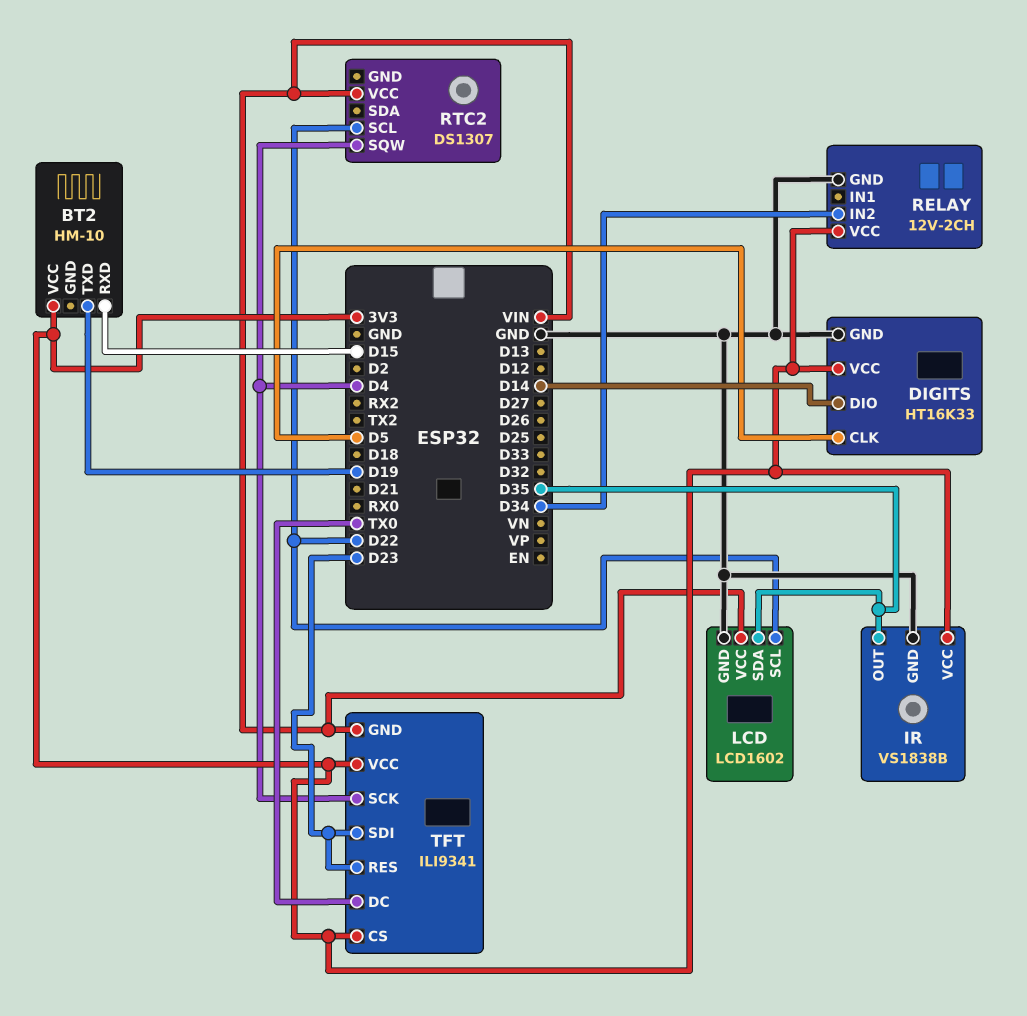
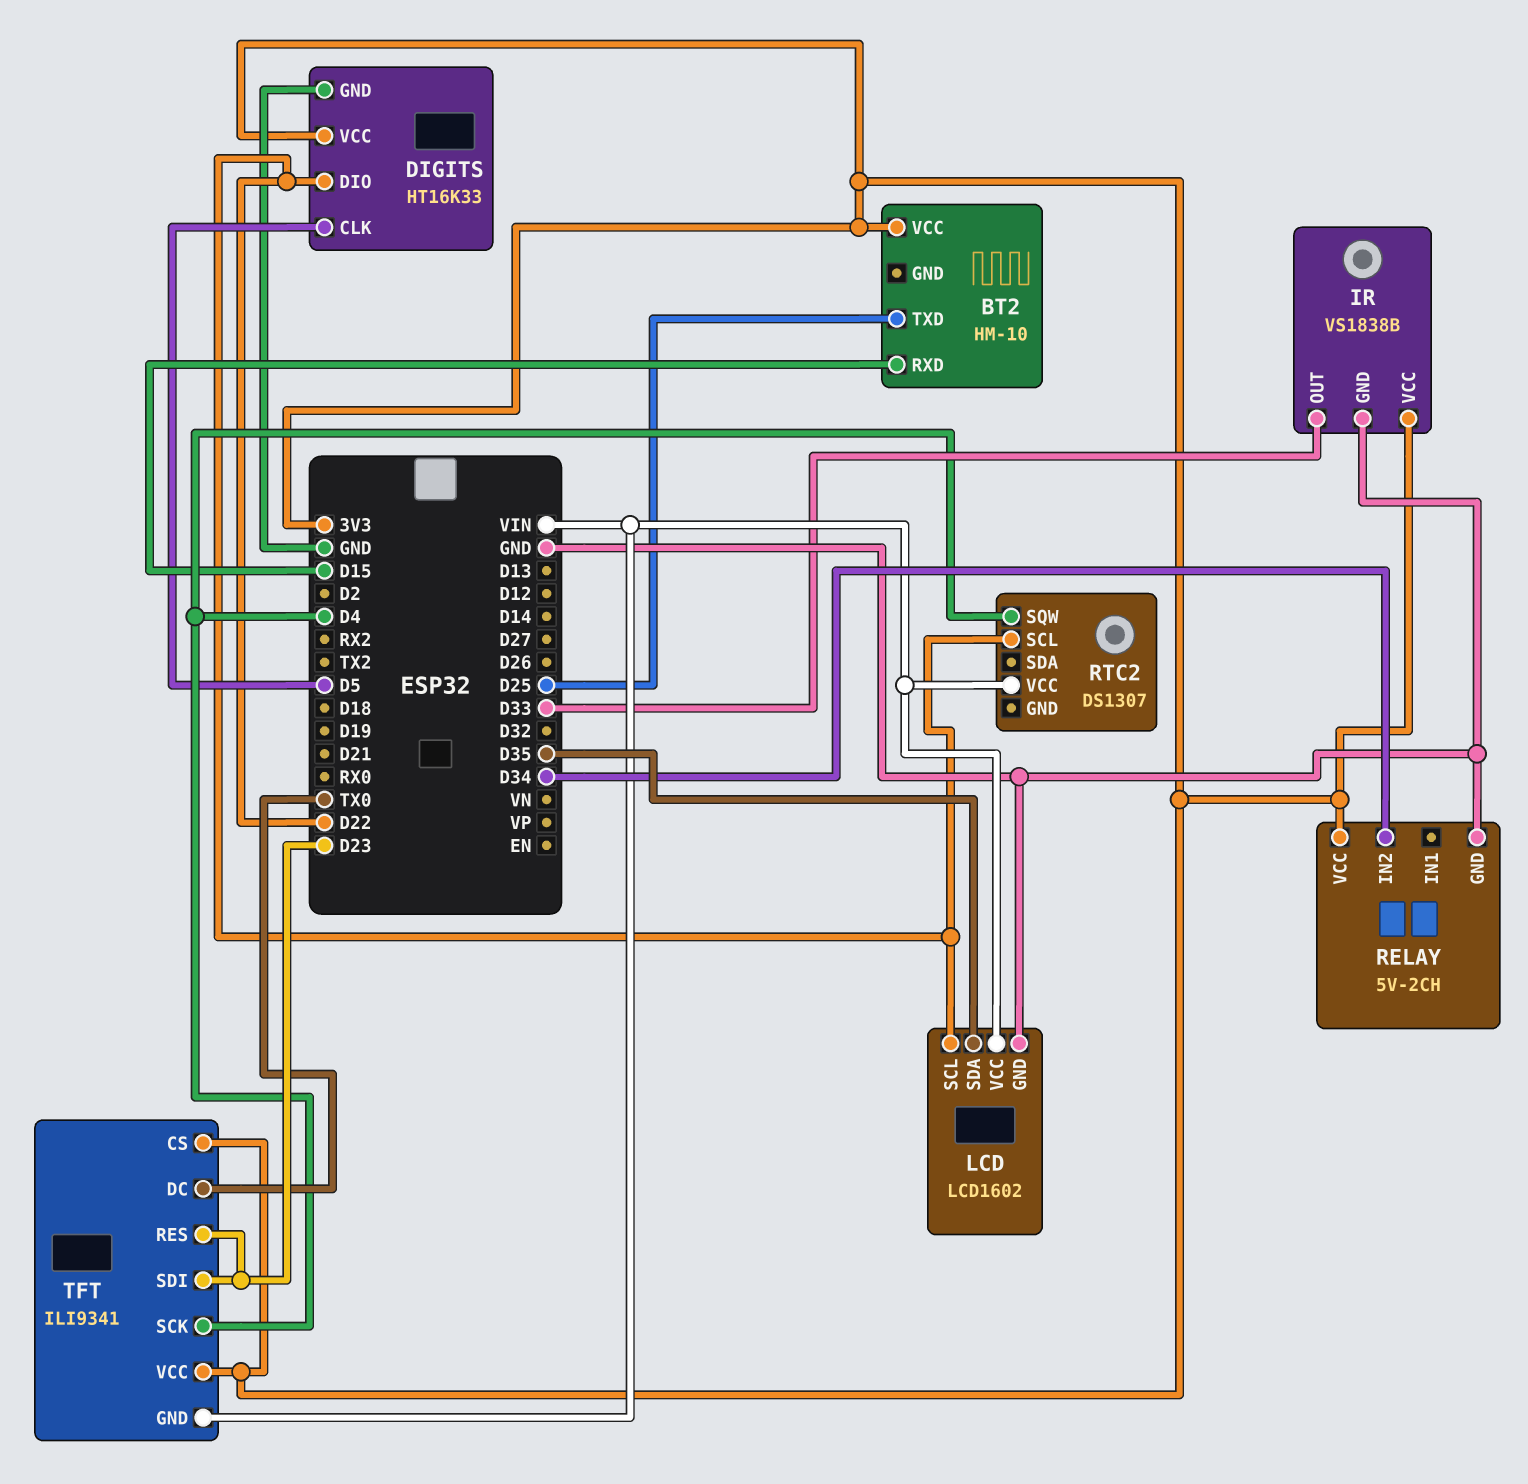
BT2 pin TXD: D19 -> D25
DIGITS pin DIO: D14 -> D22
IR pin OUT: D35 -> D33
RELAY: 12V-2CH -> 5V-2CH

